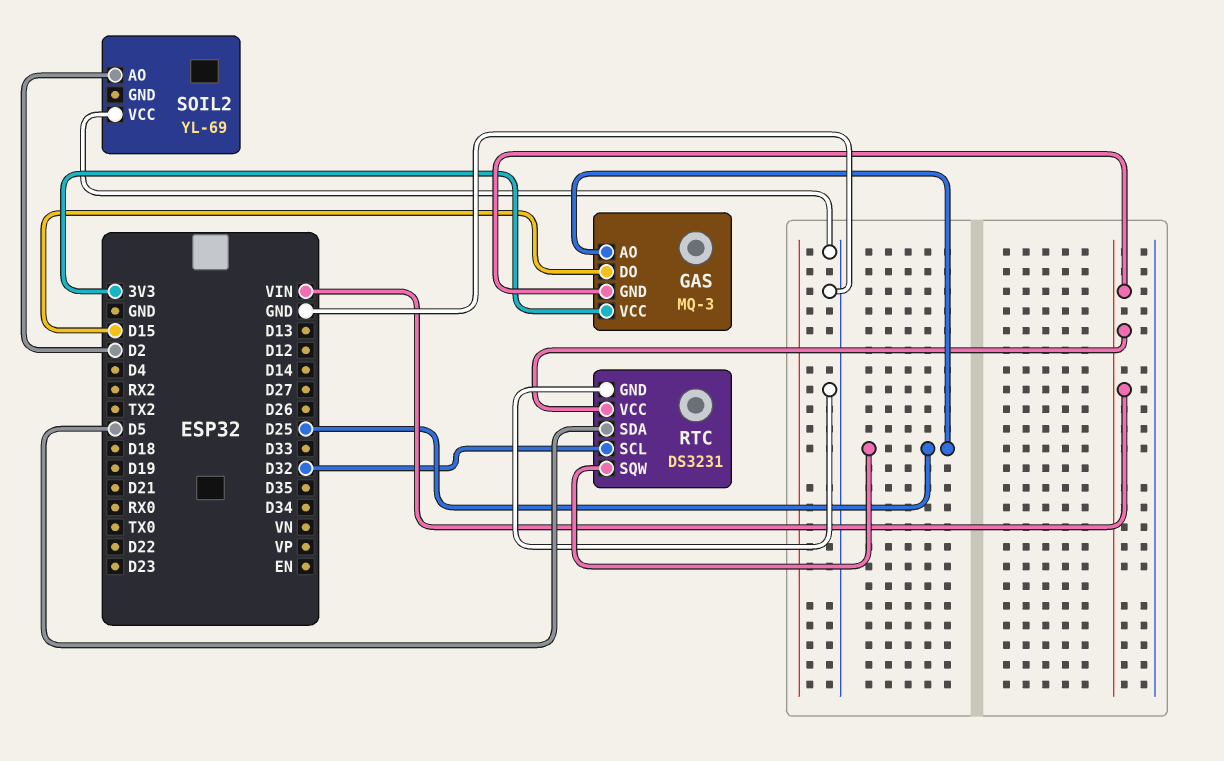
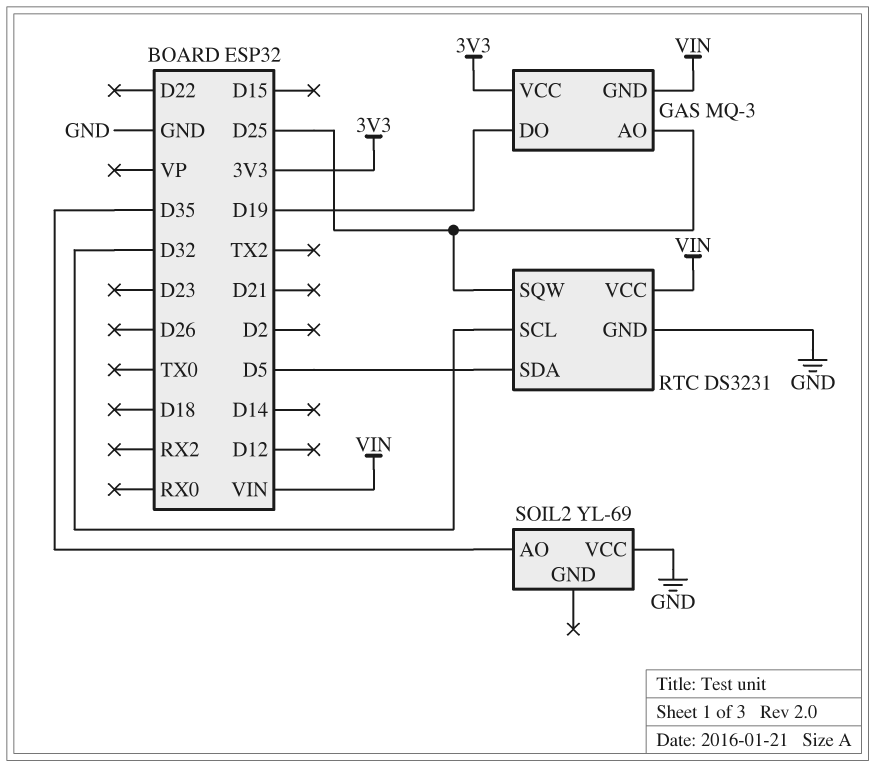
GAS pin DO: D15 -> D19
SOIL2 pin AO: D2 -> D35

